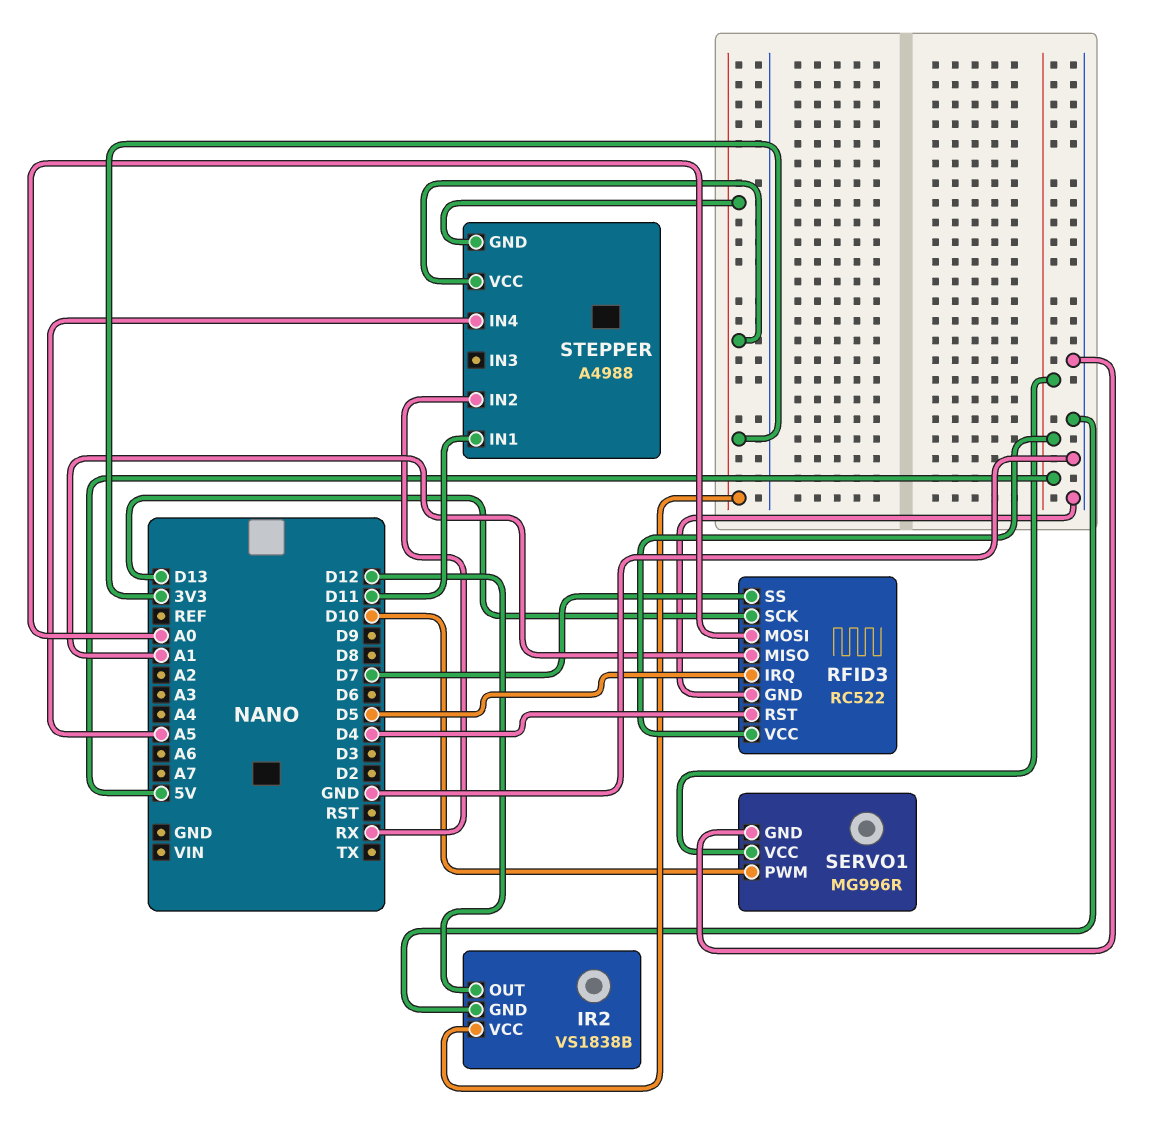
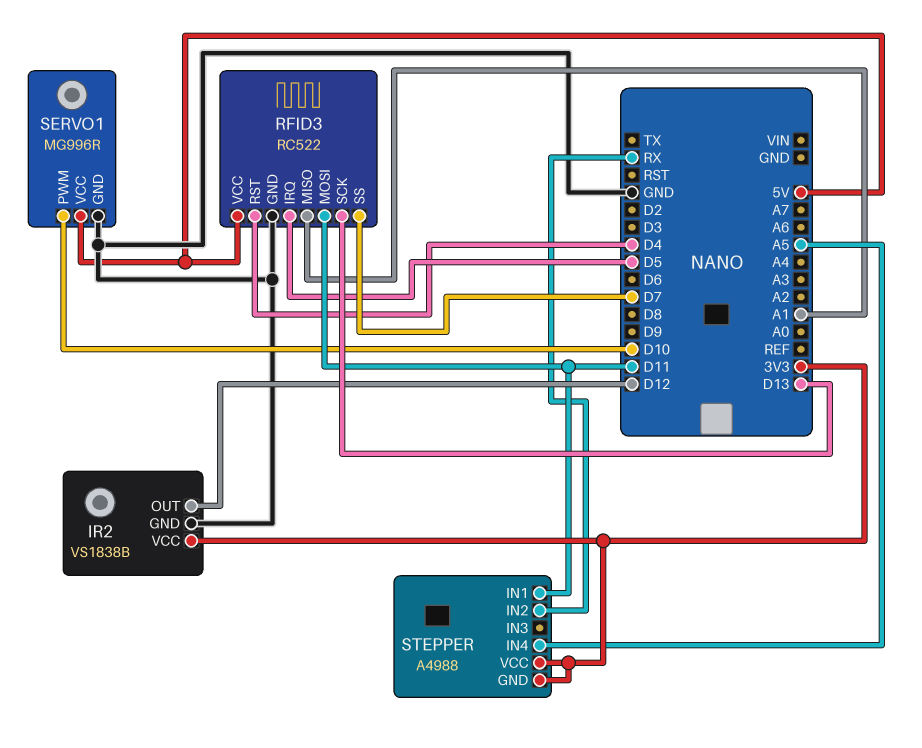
RFID3 pin MOSI: A0 -> D11

